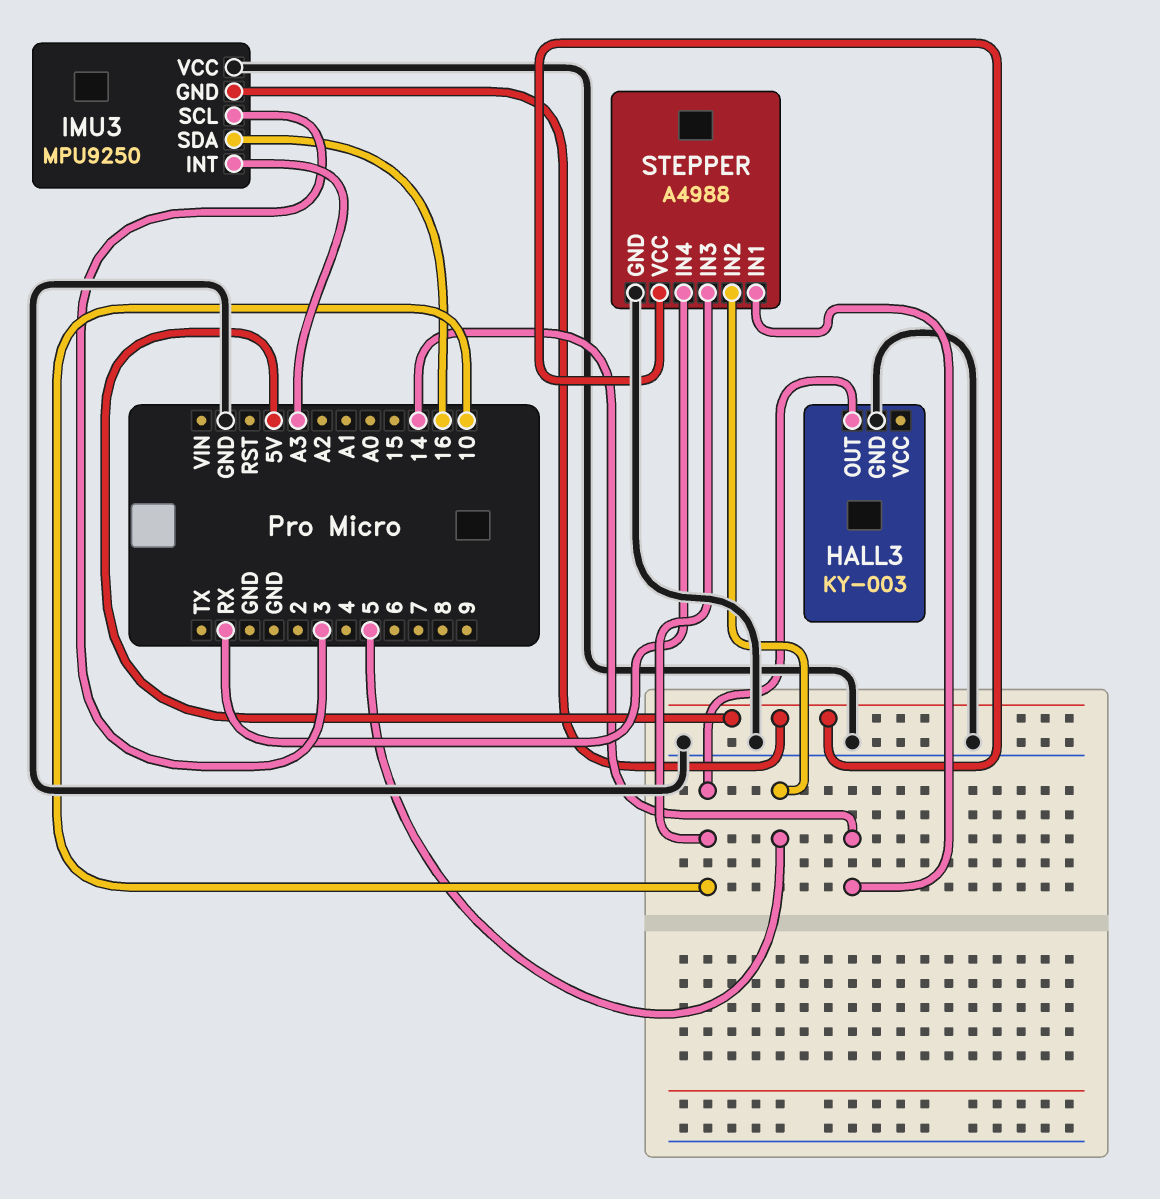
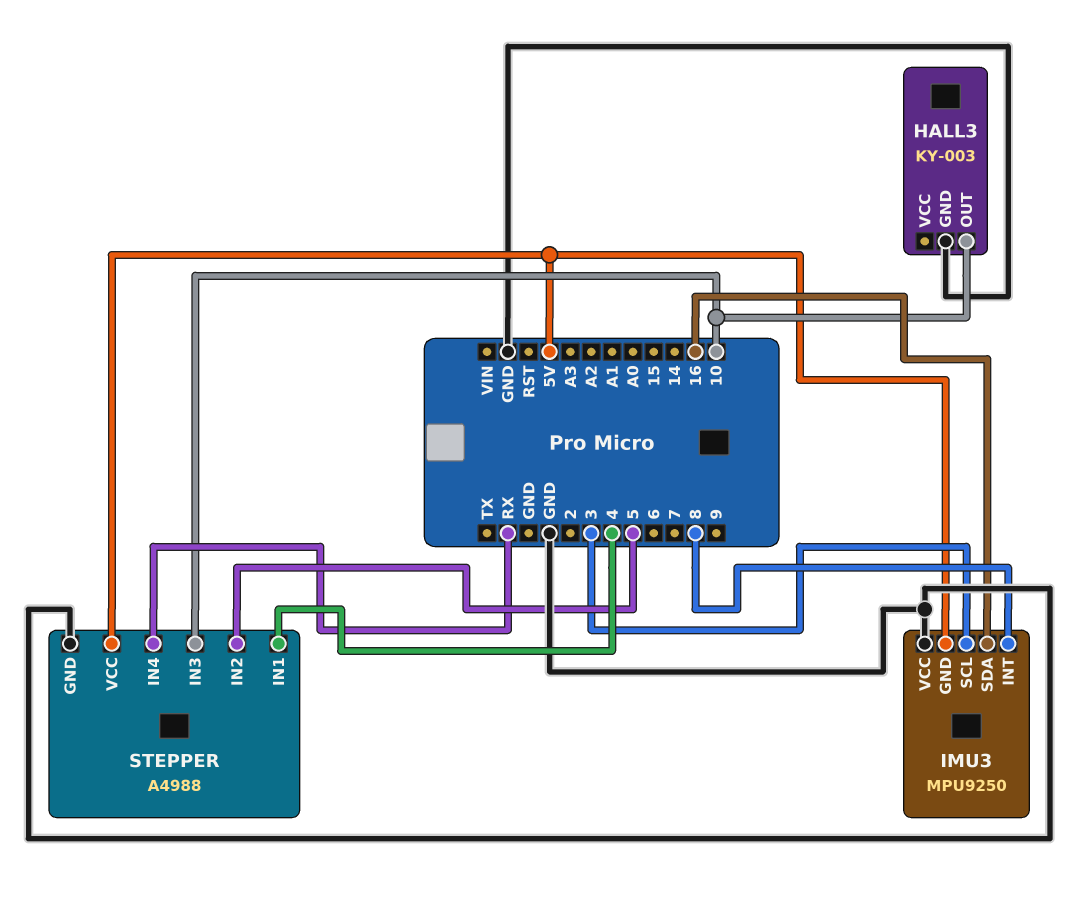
IMU3 pin INT: A3 -> 8
STEPPER pin IN1: 14 -> 4

